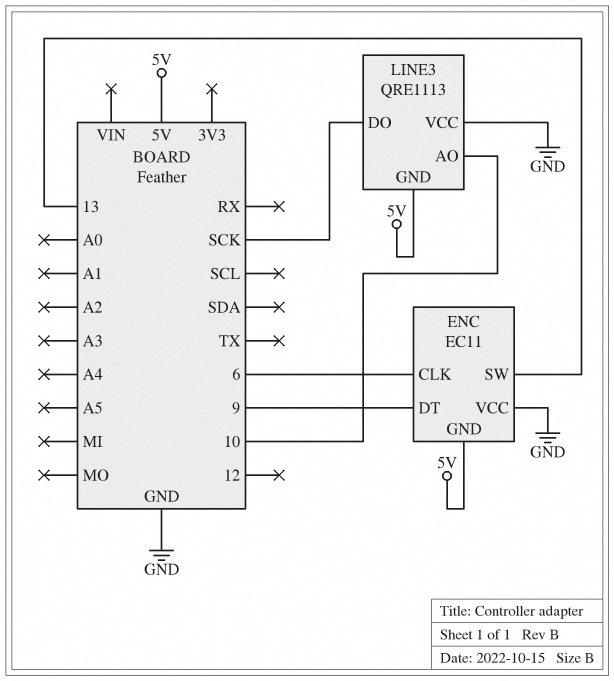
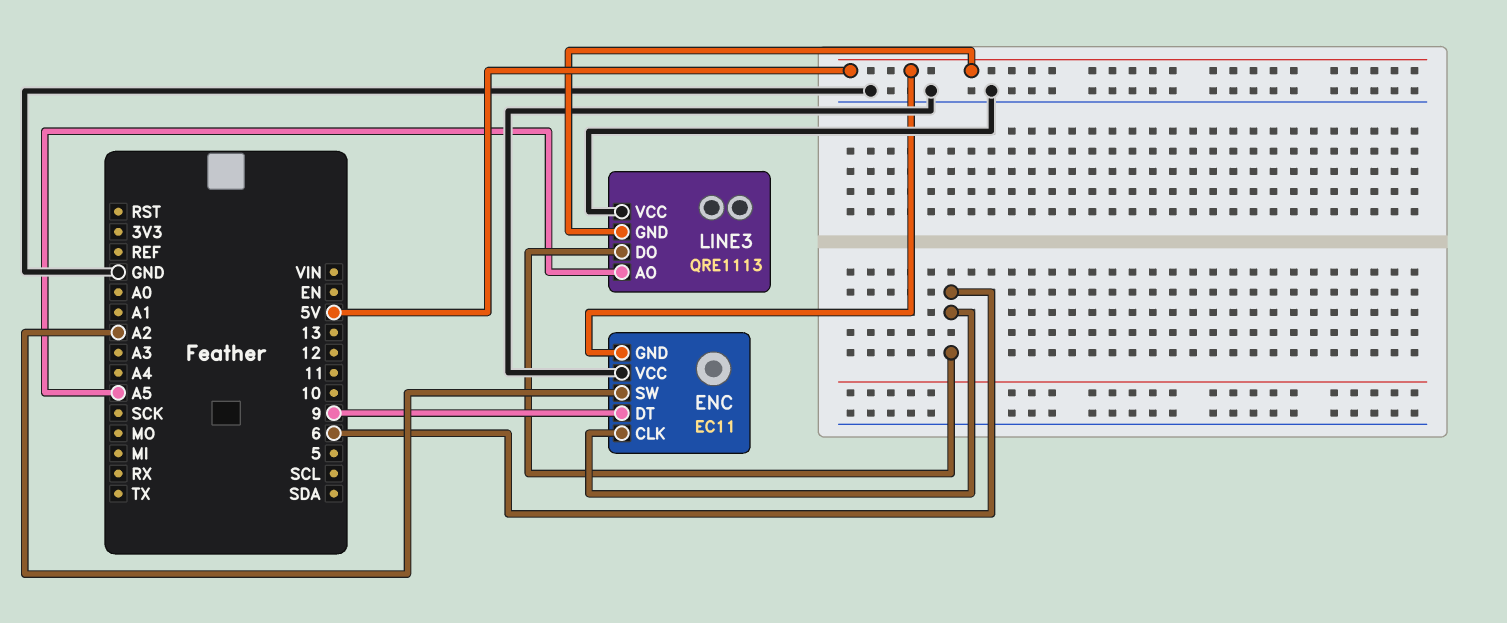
ENC pin SW: 13 -> A2
LINE3 pin AO: 10 -> A5
LINE3 pin DO: SCK -> 6

